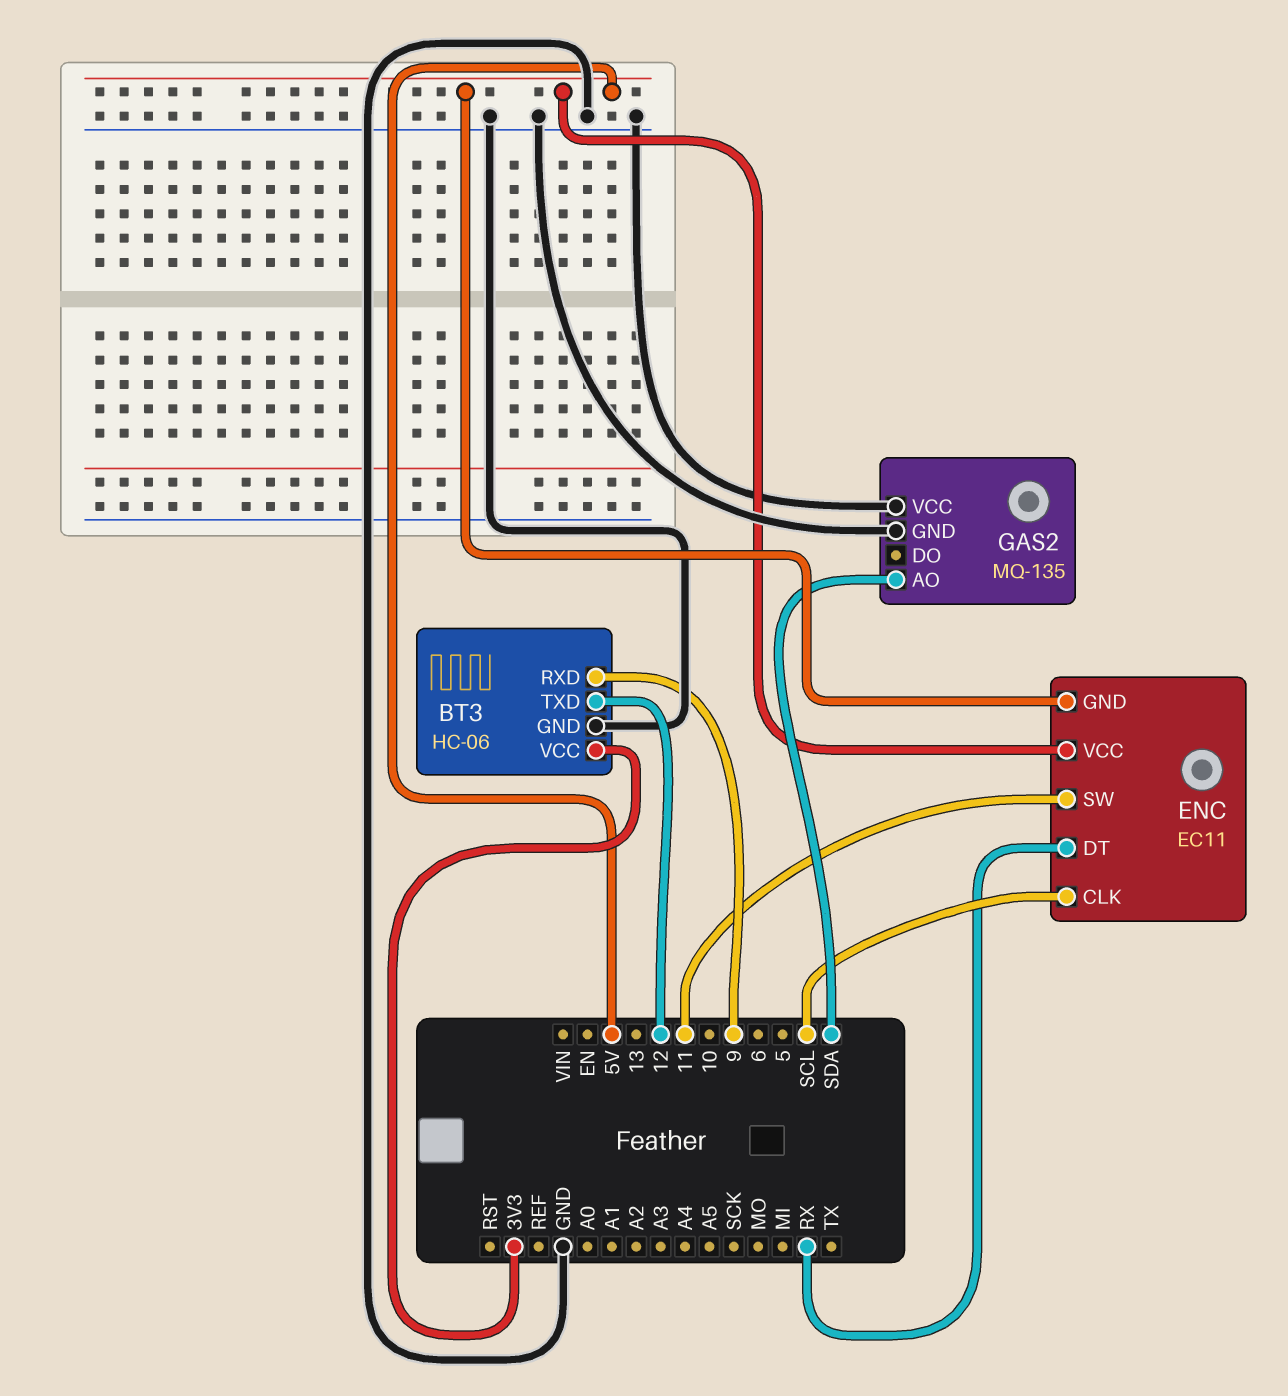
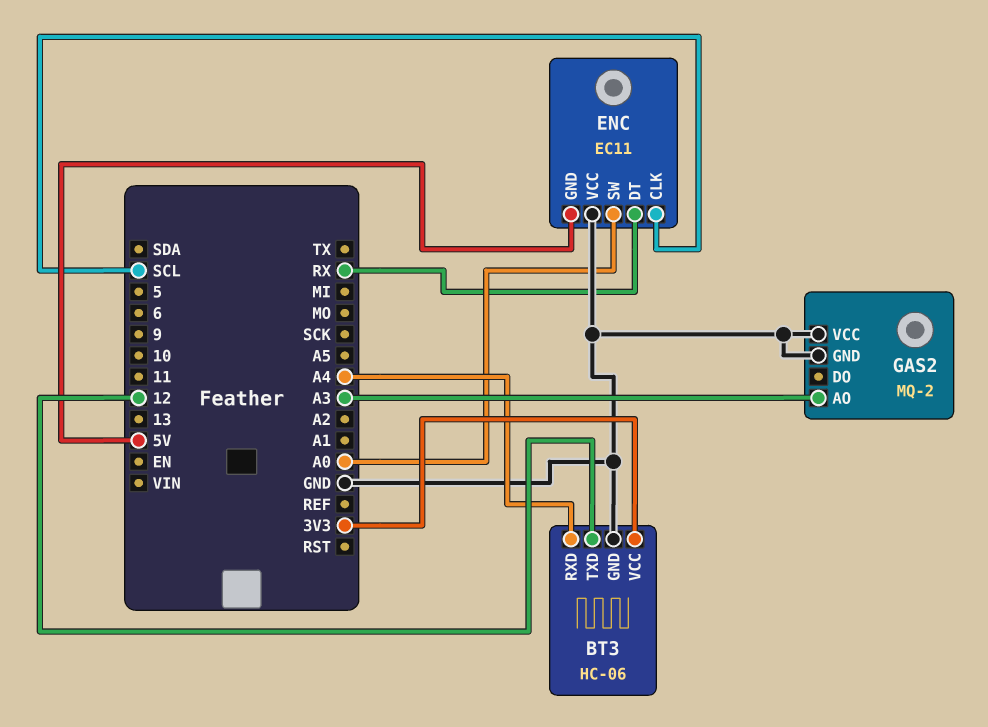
BT3 pin RXD: 9 -> A4
ENC pin SW: 11 -> A0
ENC pin VCC: 5V -> GND
GAS2: MQ-135 -> MQ-2
GAS2 pin AO: SDA -> A3

